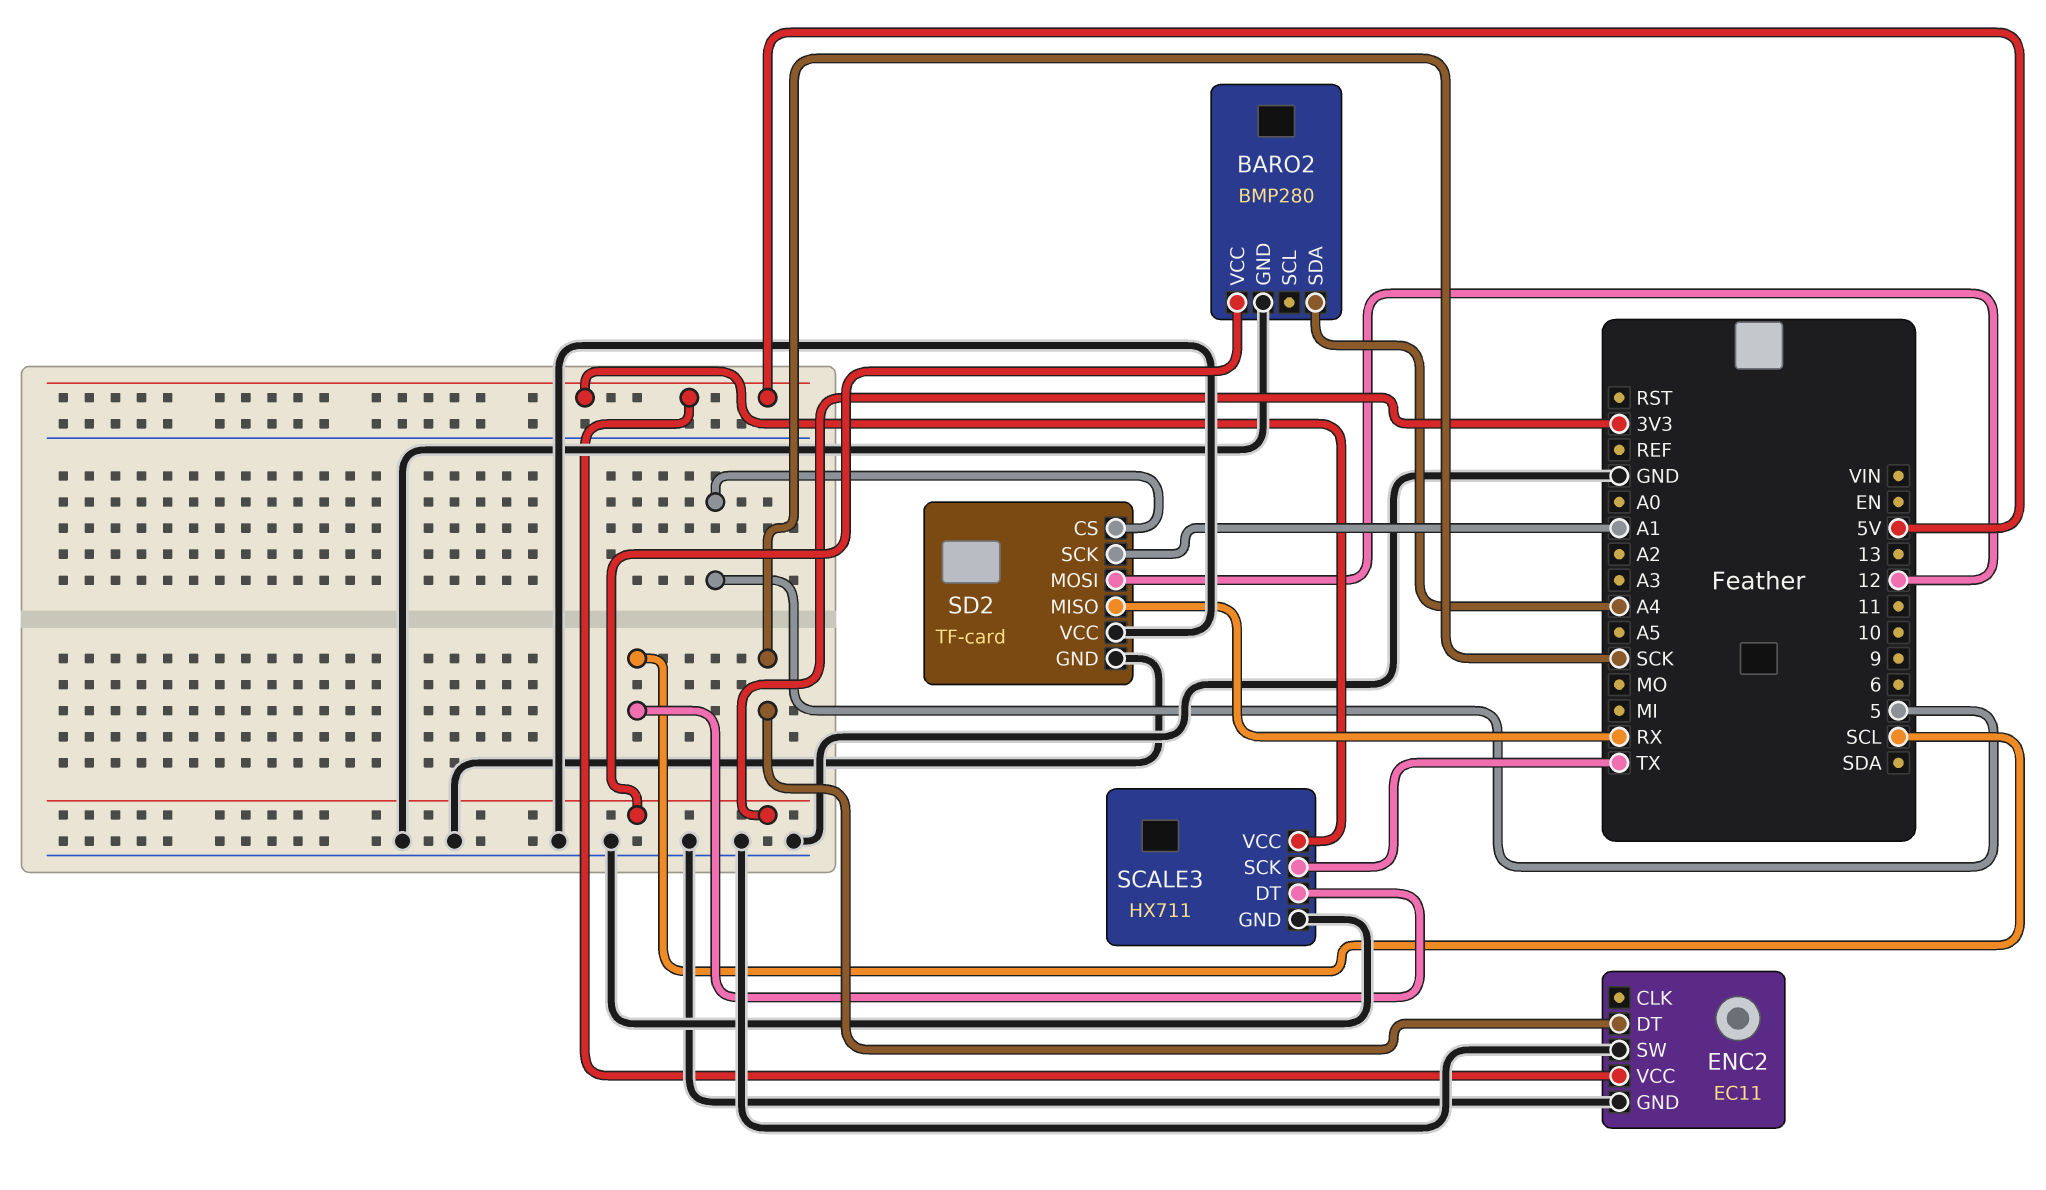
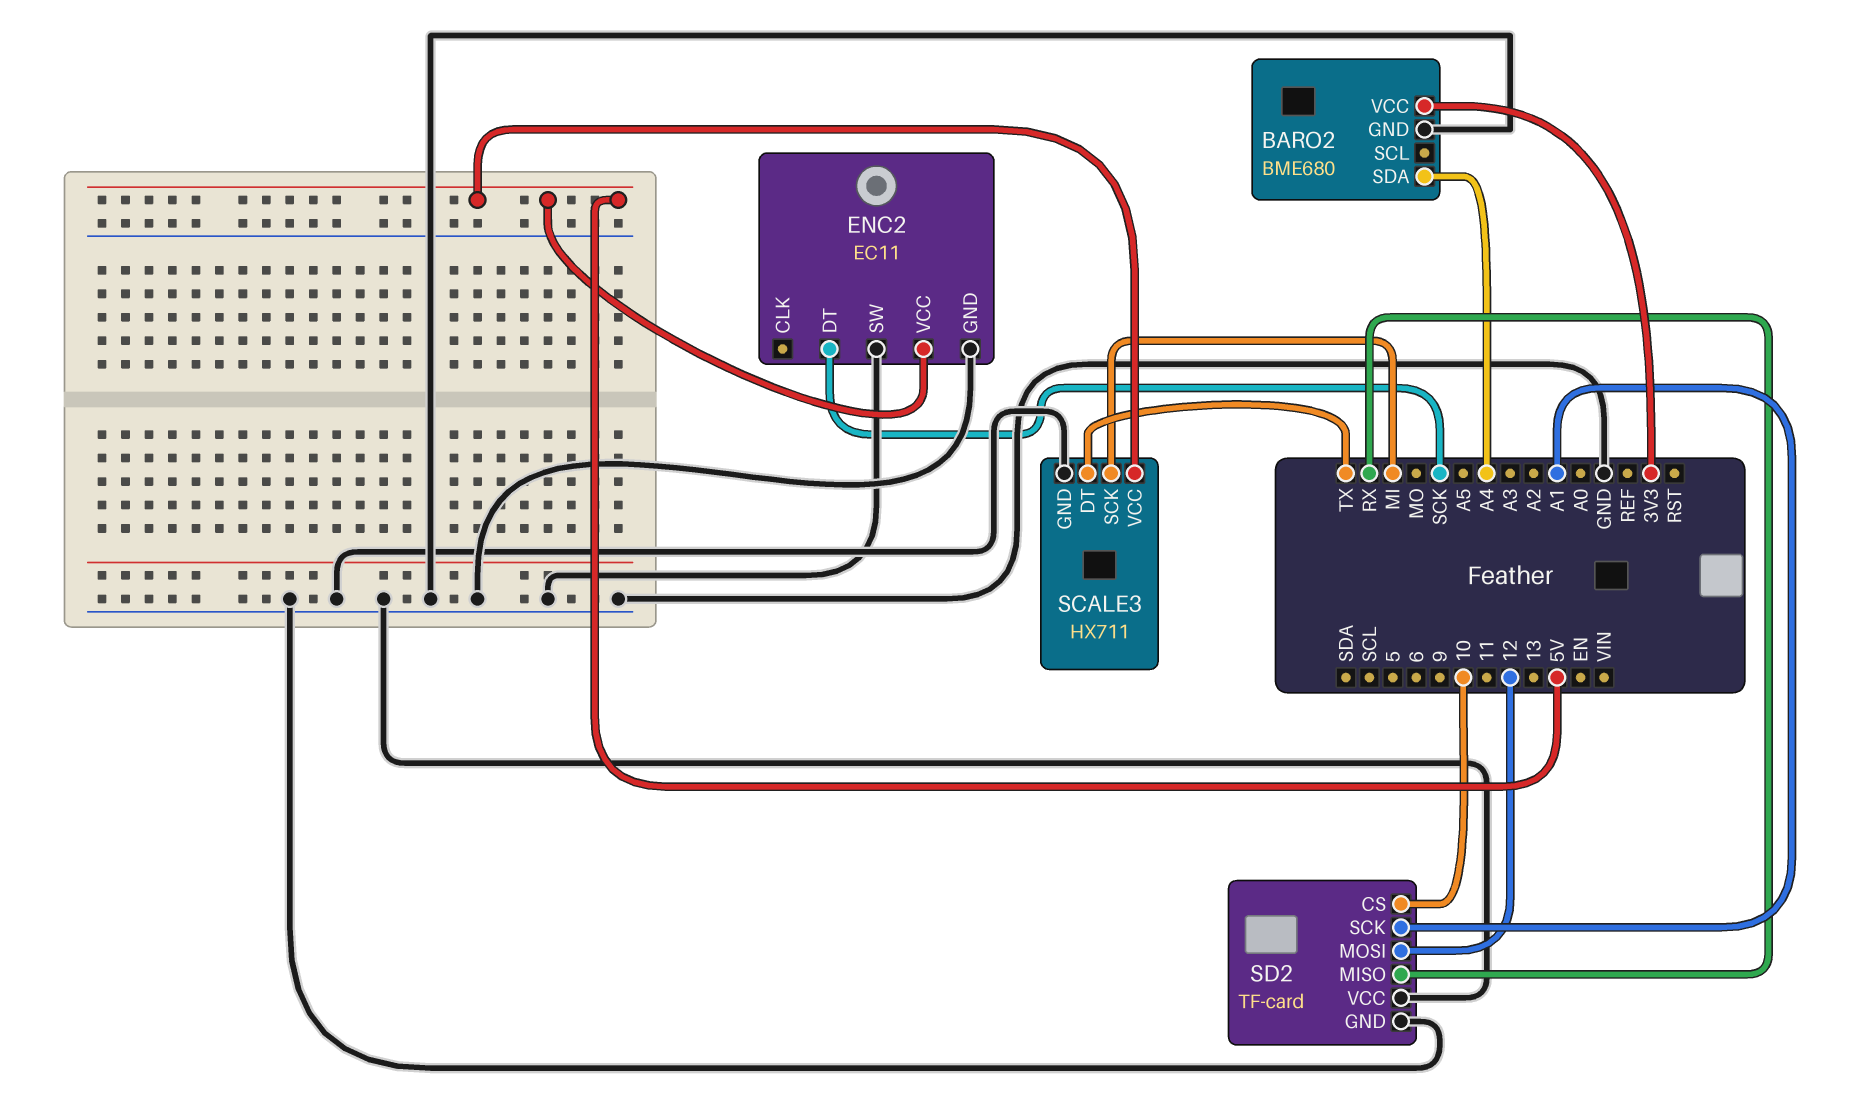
BARO2: BMP280 -> BME680
SCALE3 pin DT: SCL -> TX
SCALE3 pin SCK: TX -> MI
SD2 pin CS: 5 -> 10

